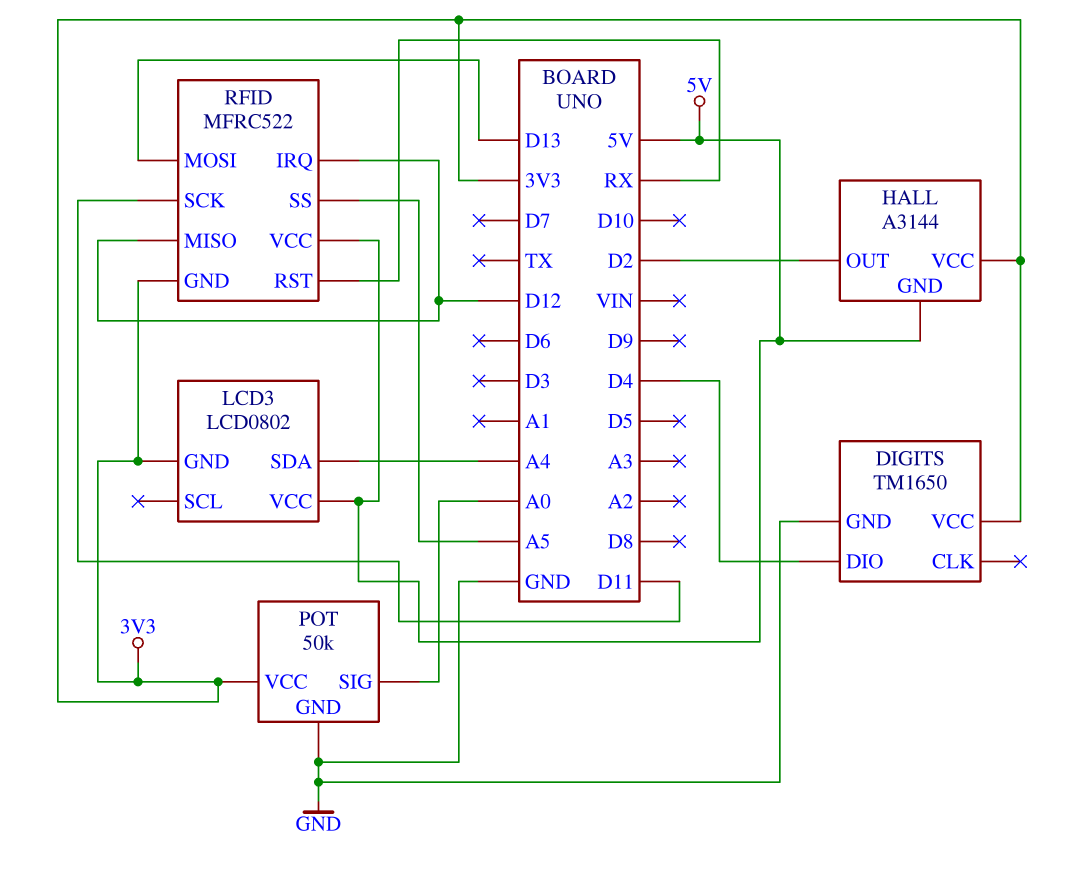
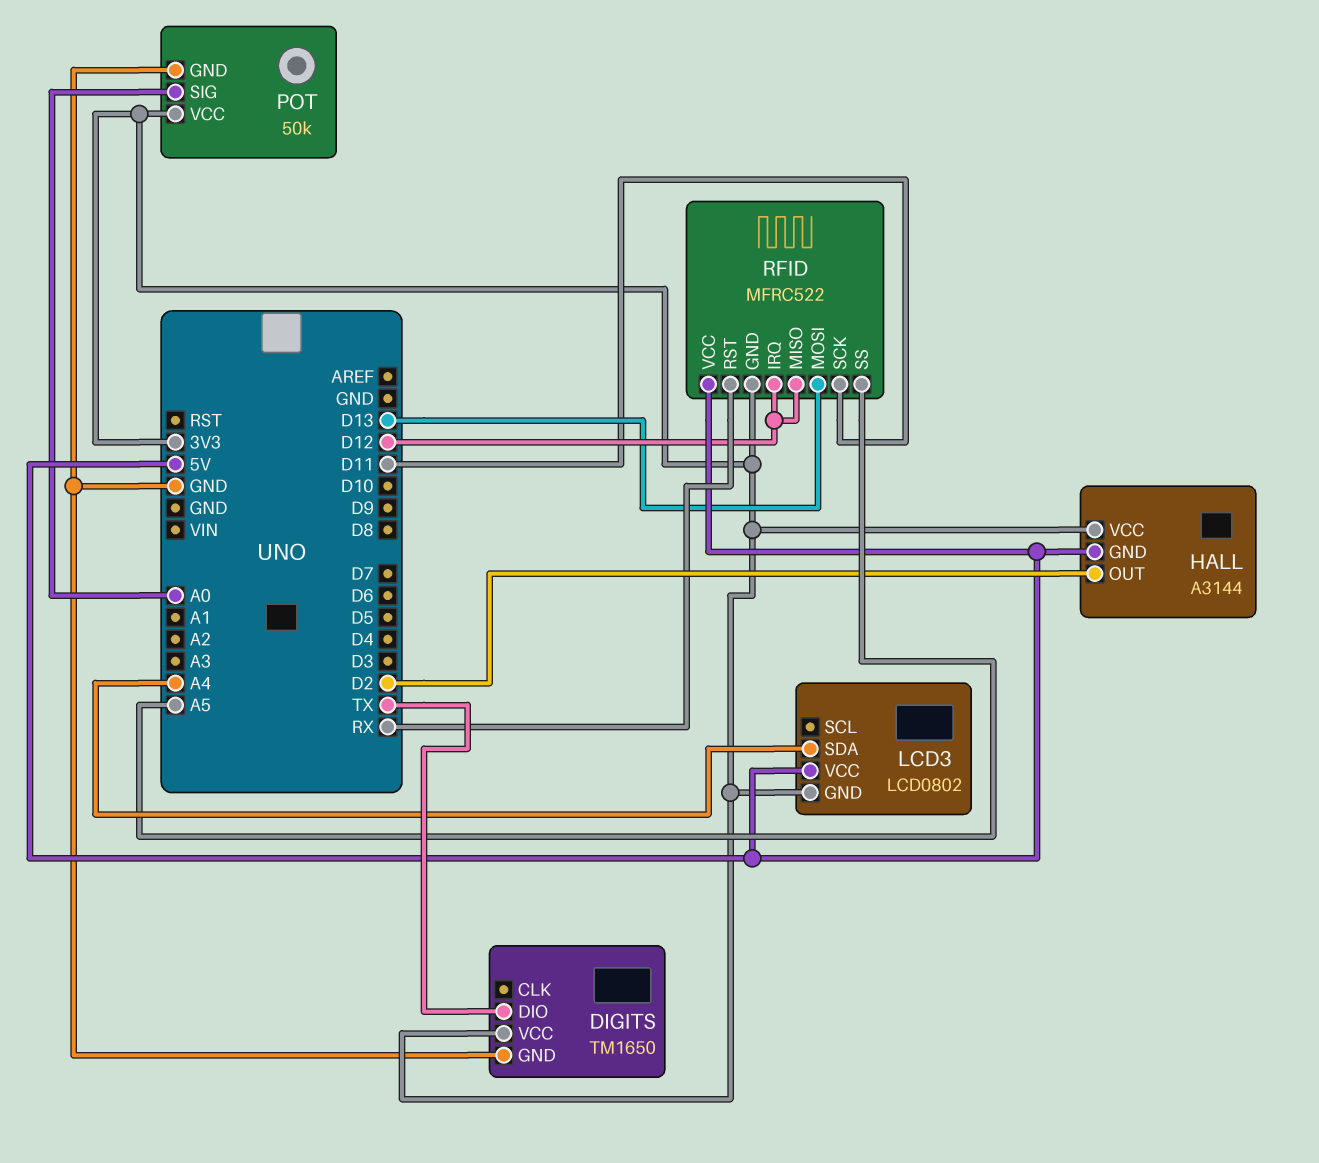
DIGITS pin DIO: D4 -> TX

